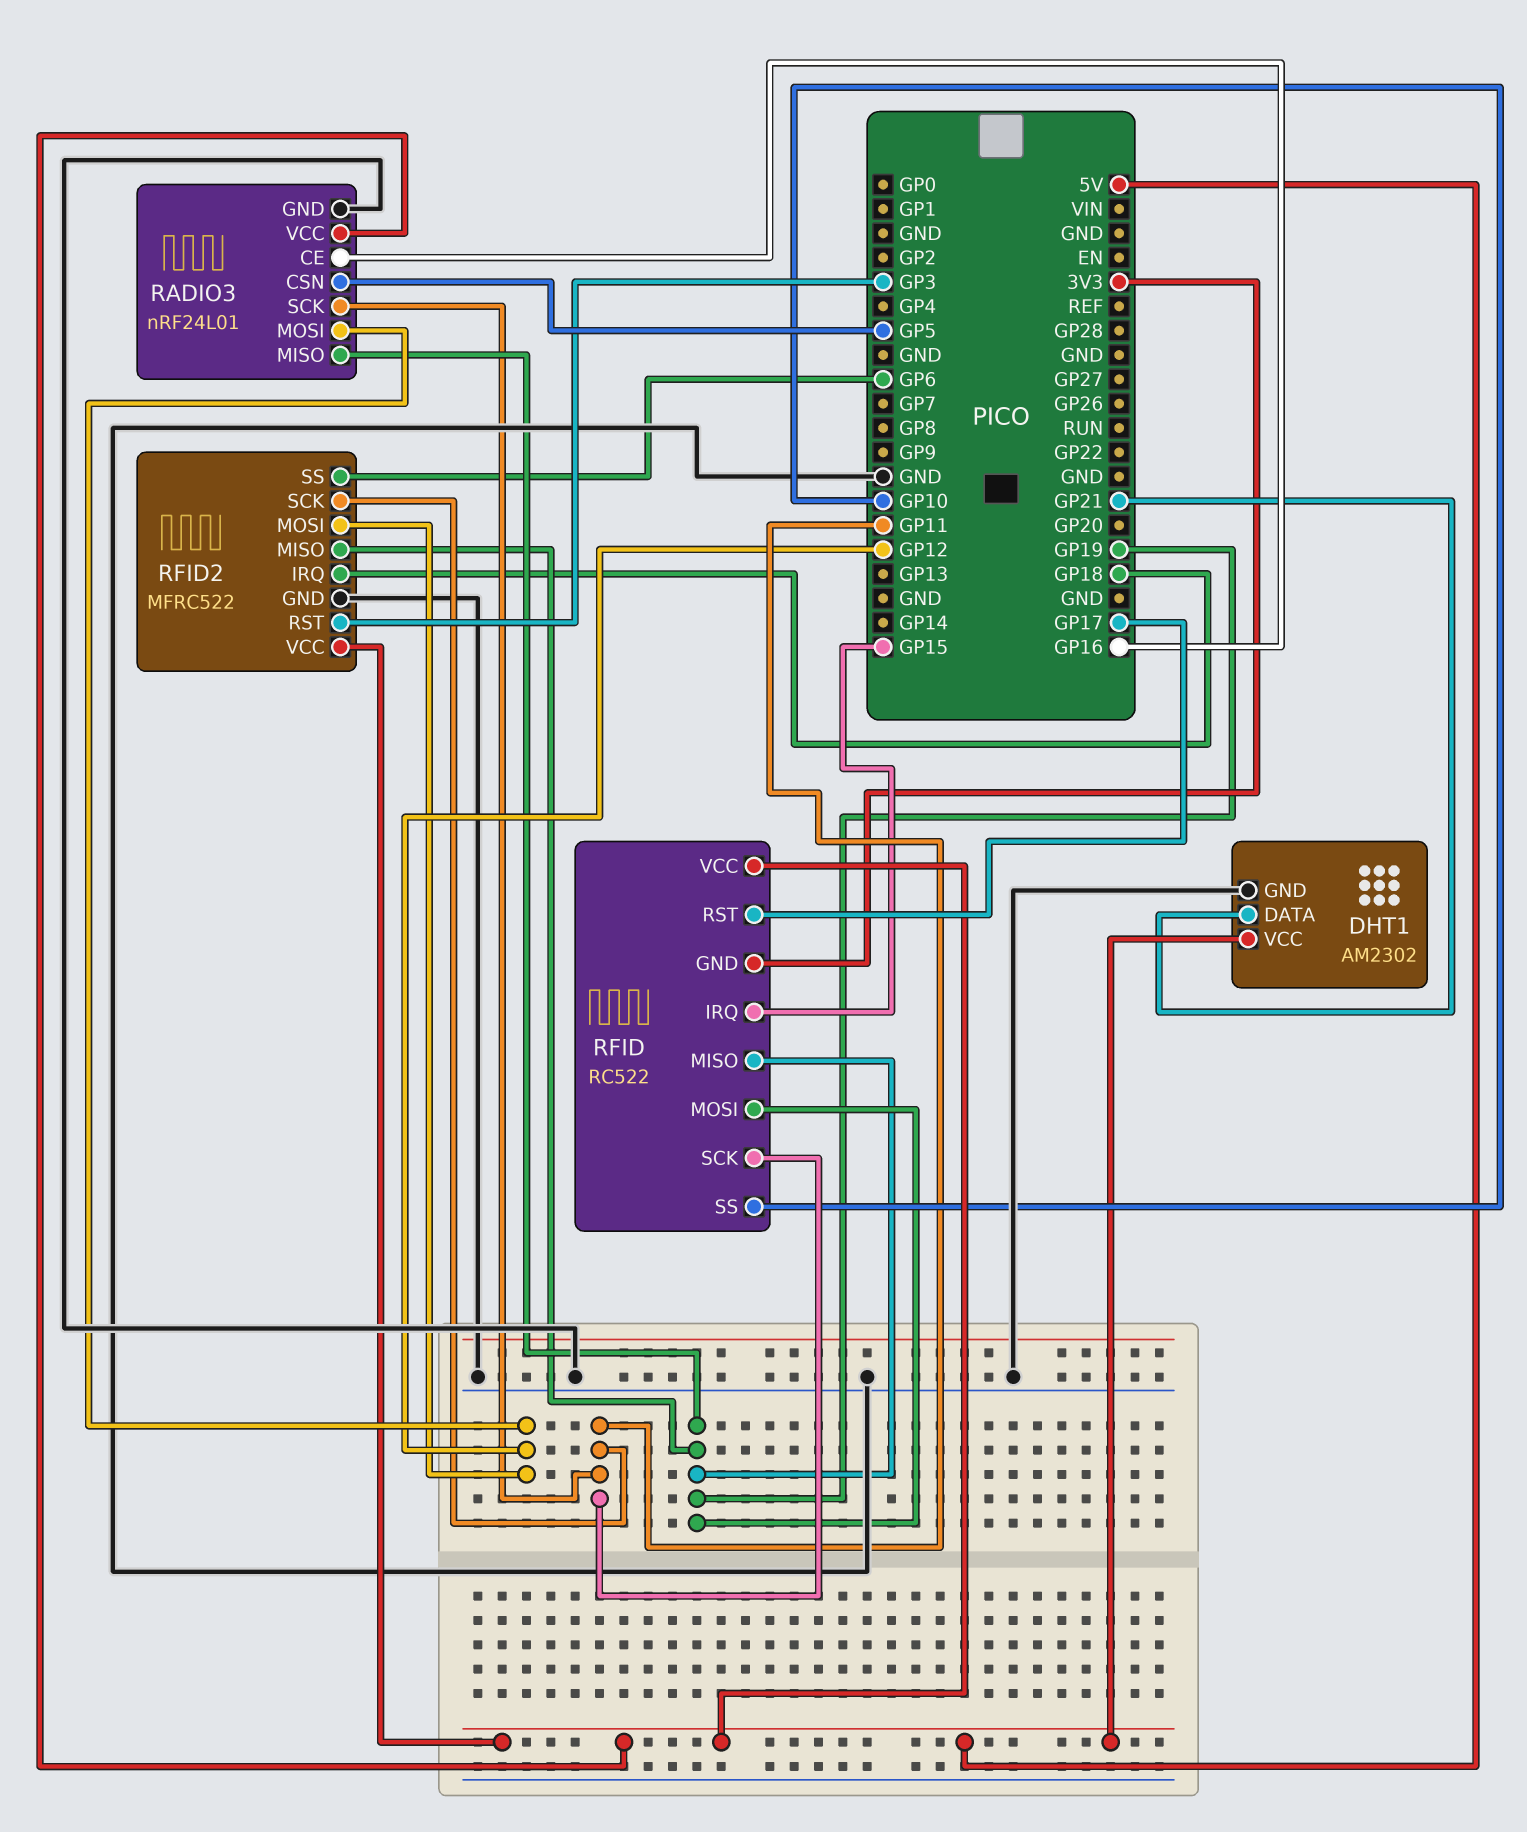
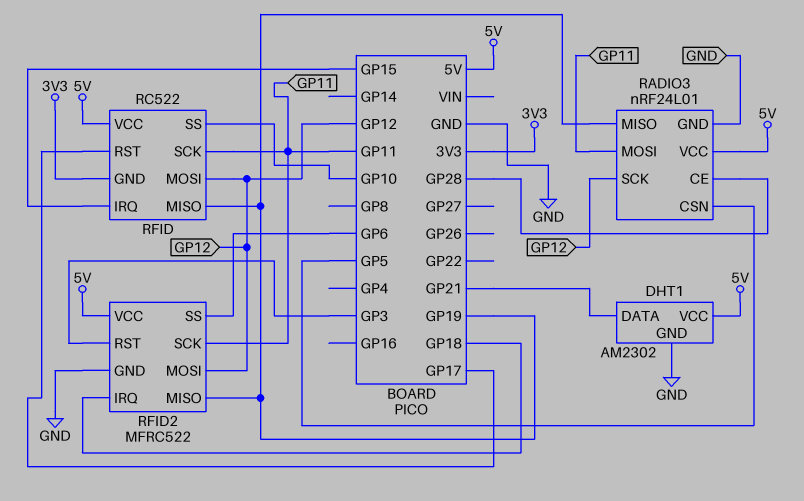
RADIO3 pin CE: GP16 -> GP28
RADIO3 pin MOSI: GP12 -> GP11
RADIO3 pin SCK: GP11 -> GP12
RFID pin MOSI: GP19 -> GP12

